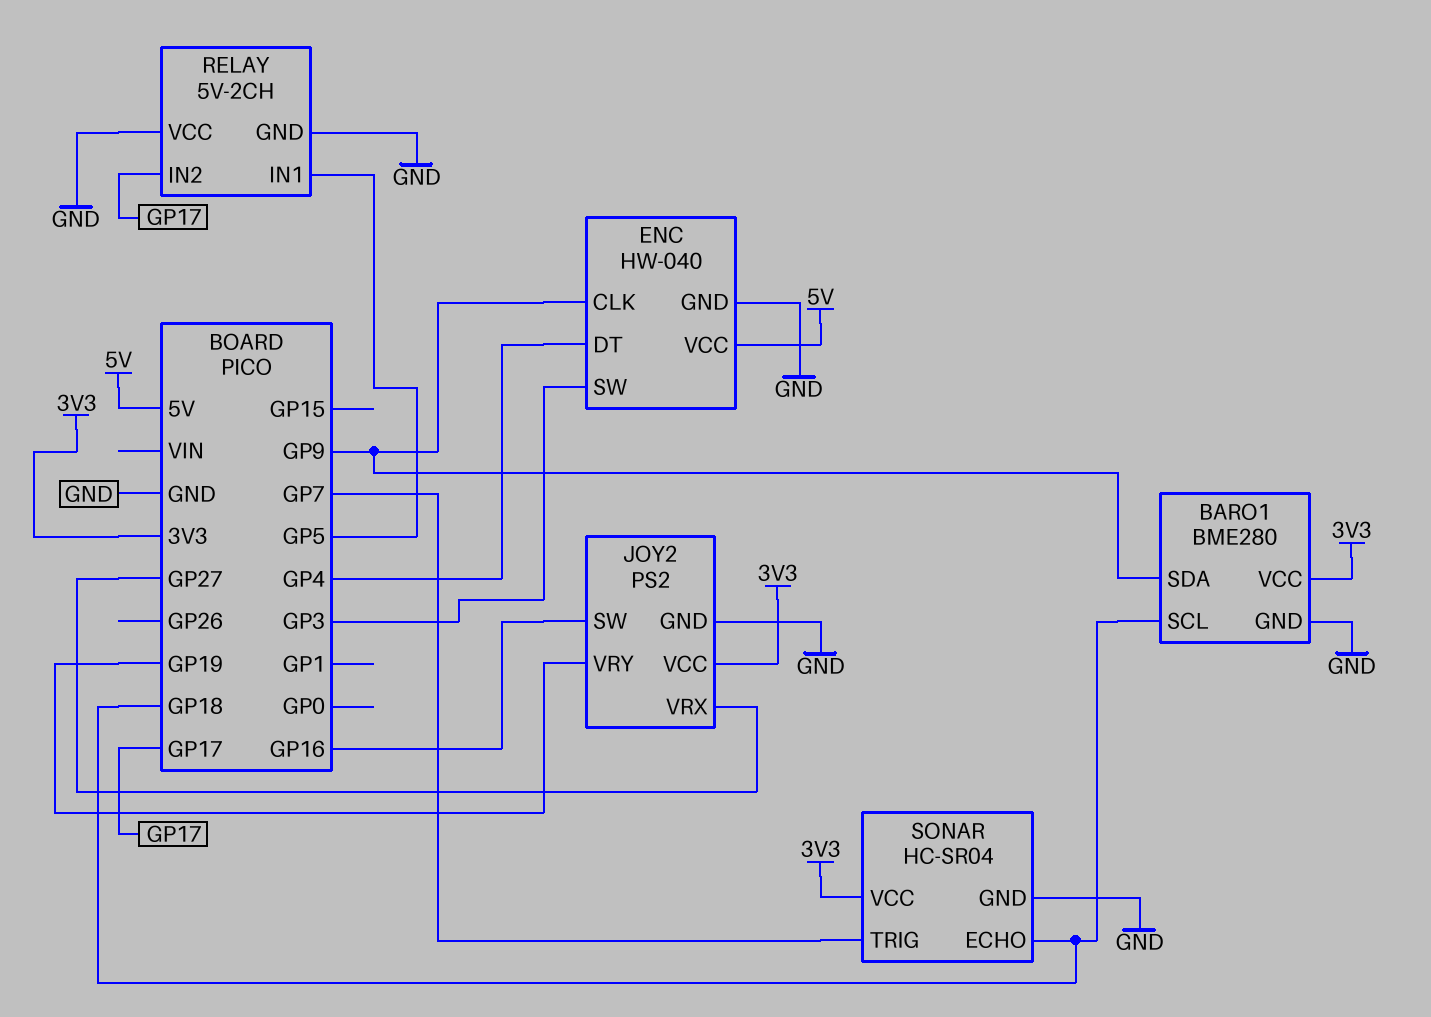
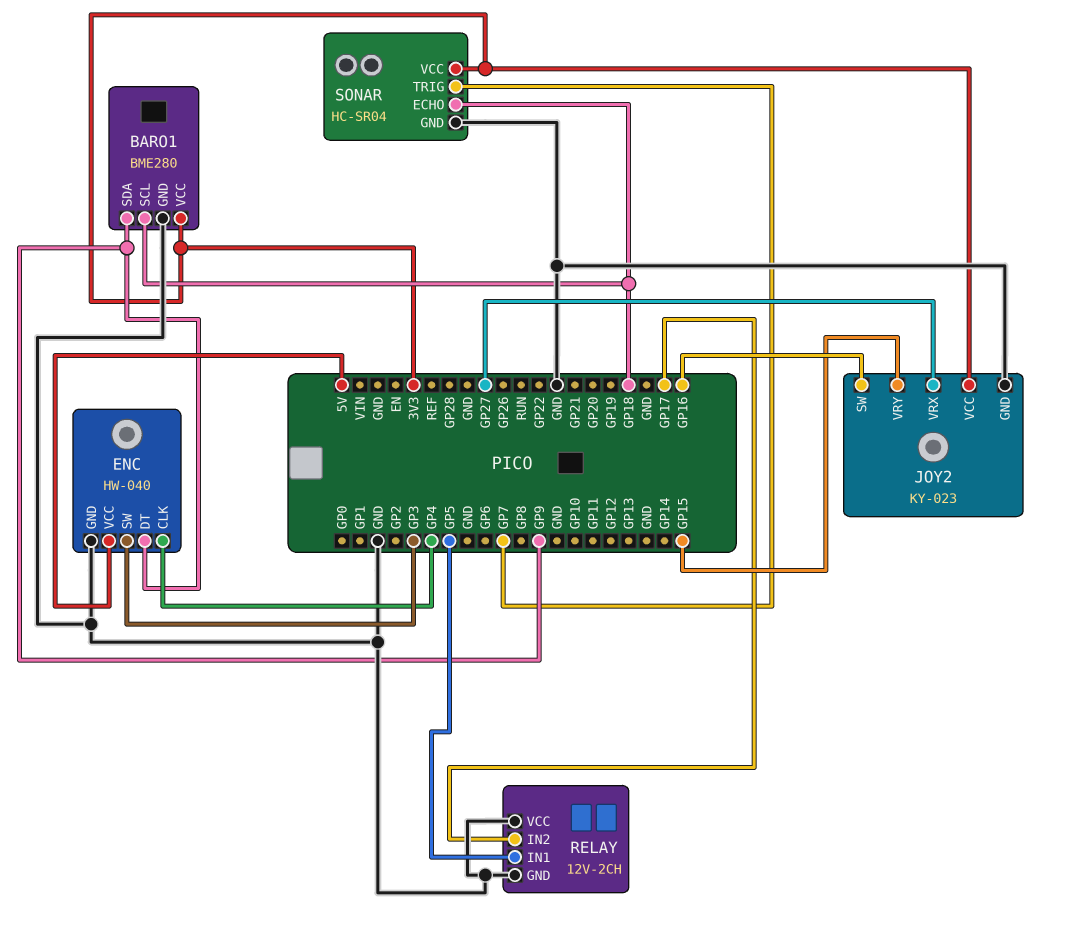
ENC pin CLK: GP9 -> GP4
ENC pin DT: GP4 -> GP9
JOY2: PS2 -> KY-023
JOY2 pin VRY: GP19 -> GP15
RELAY: 5V-2CH -> 12V-2CH

